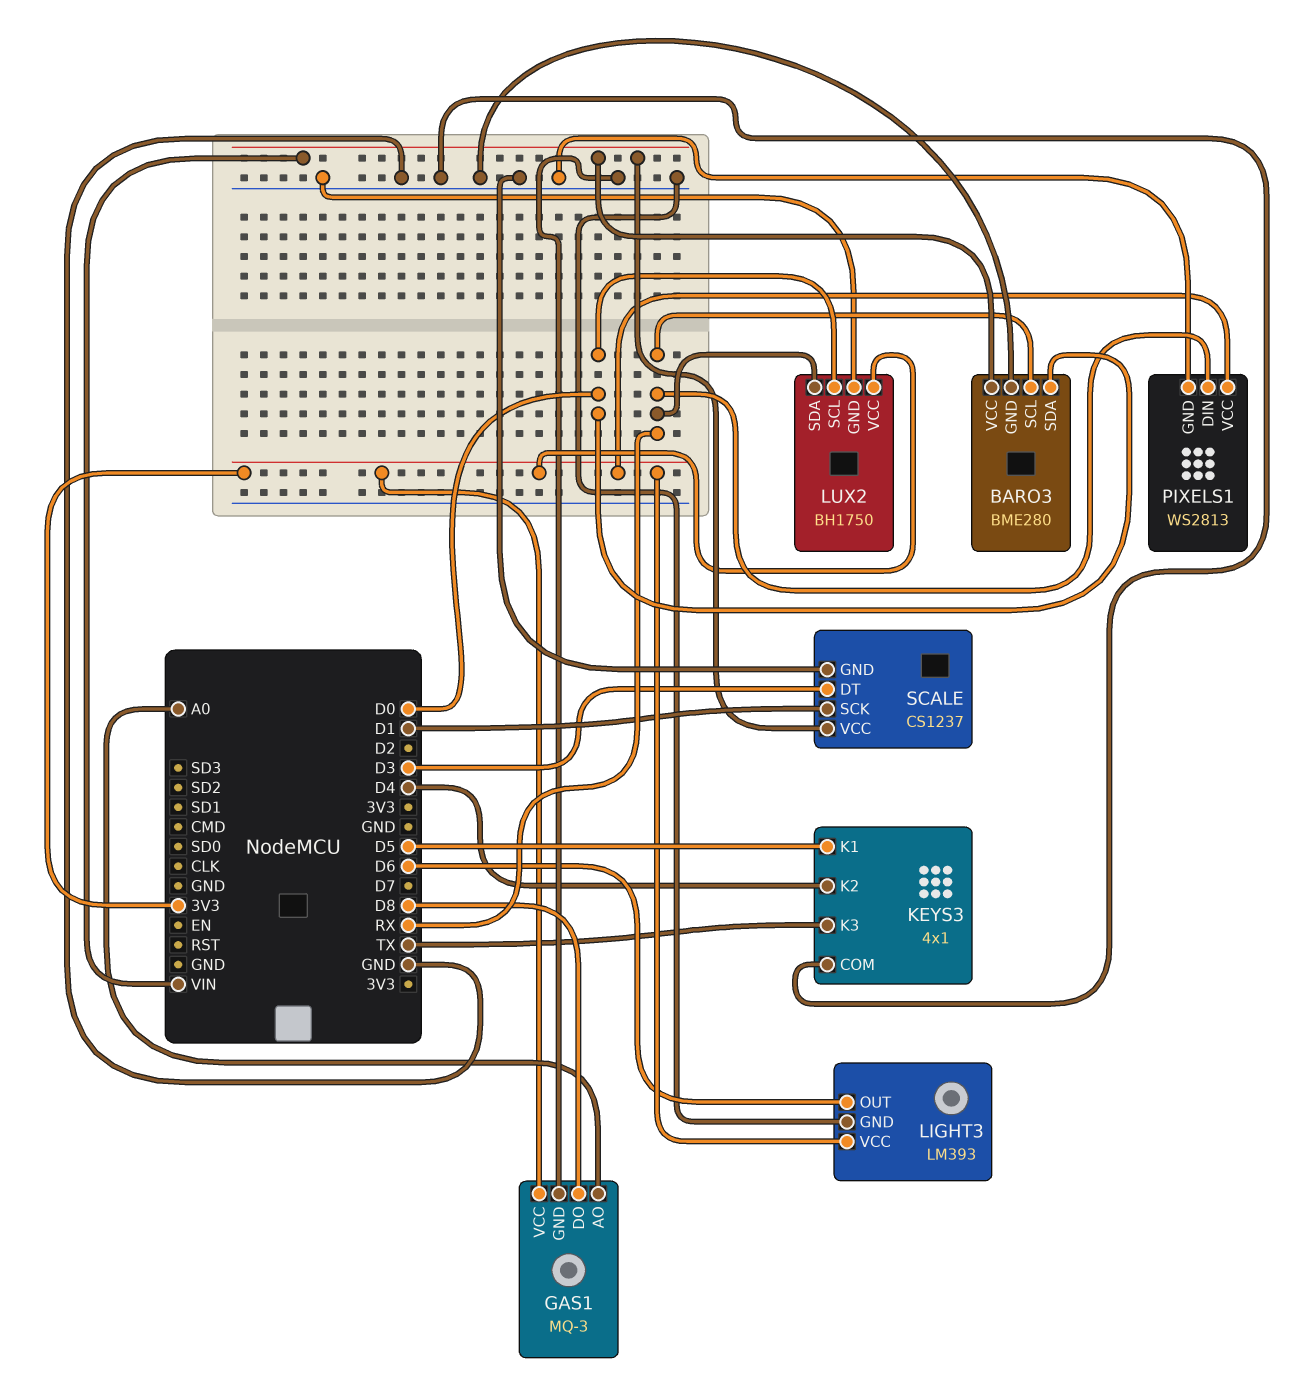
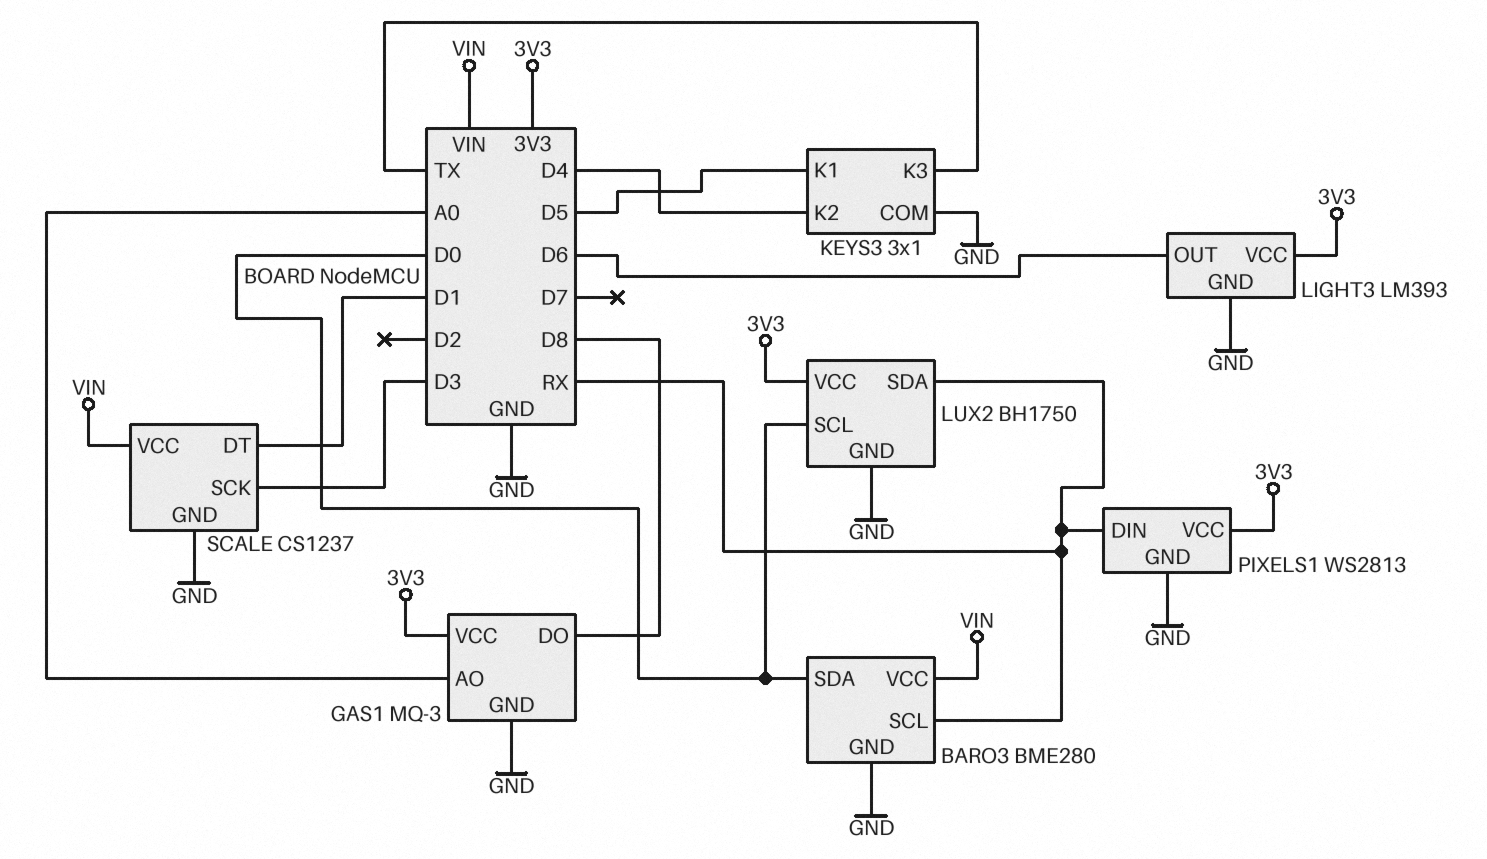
KEYS3: 4x1 -> 3x1
SCALE pin DT: D3 -> D1
SCALE pin SCK: D1 -> D3

